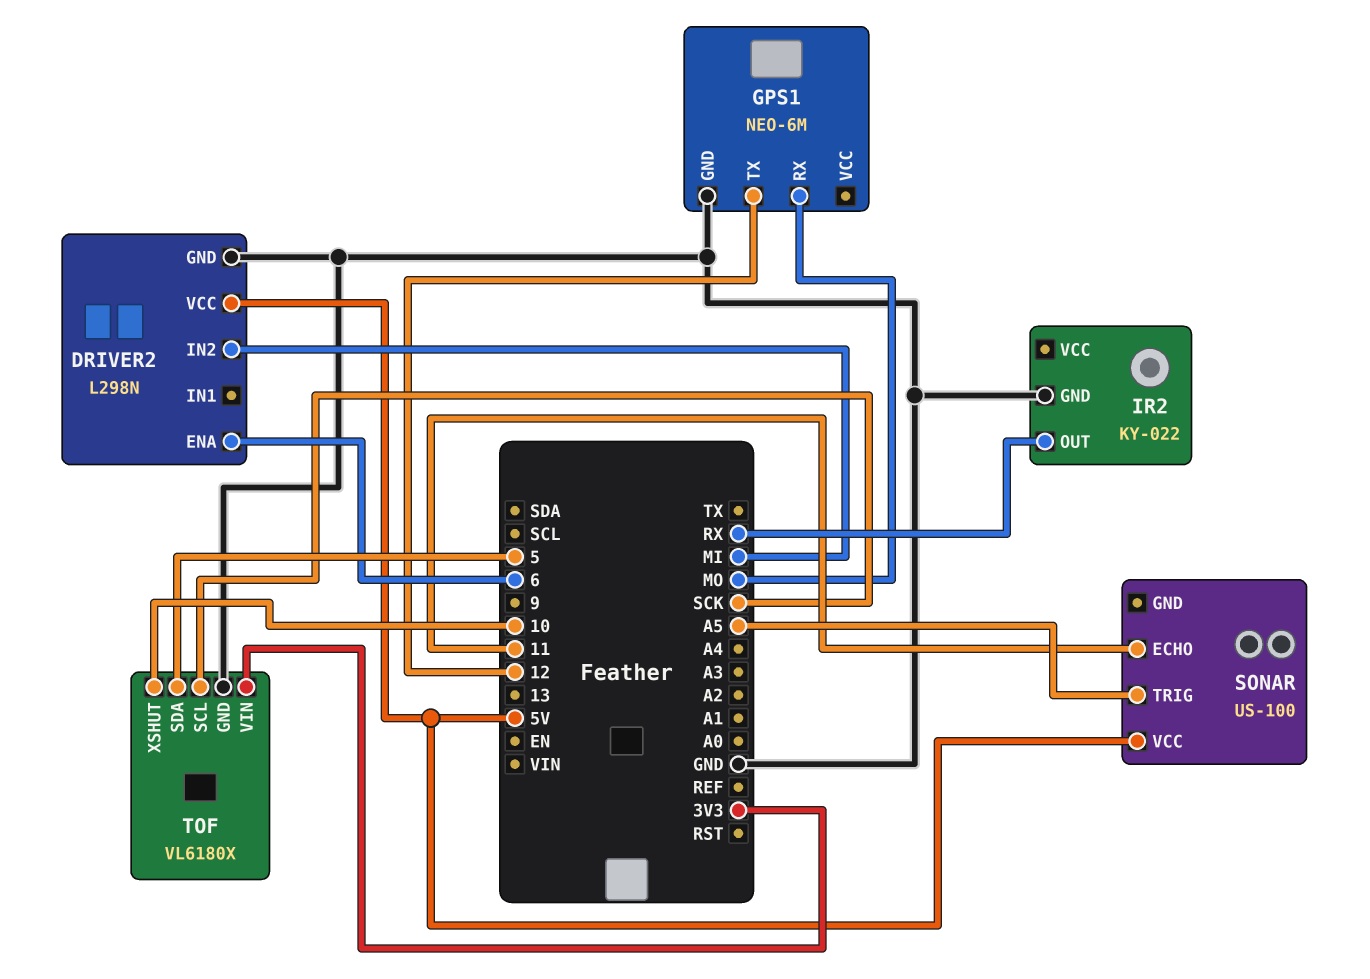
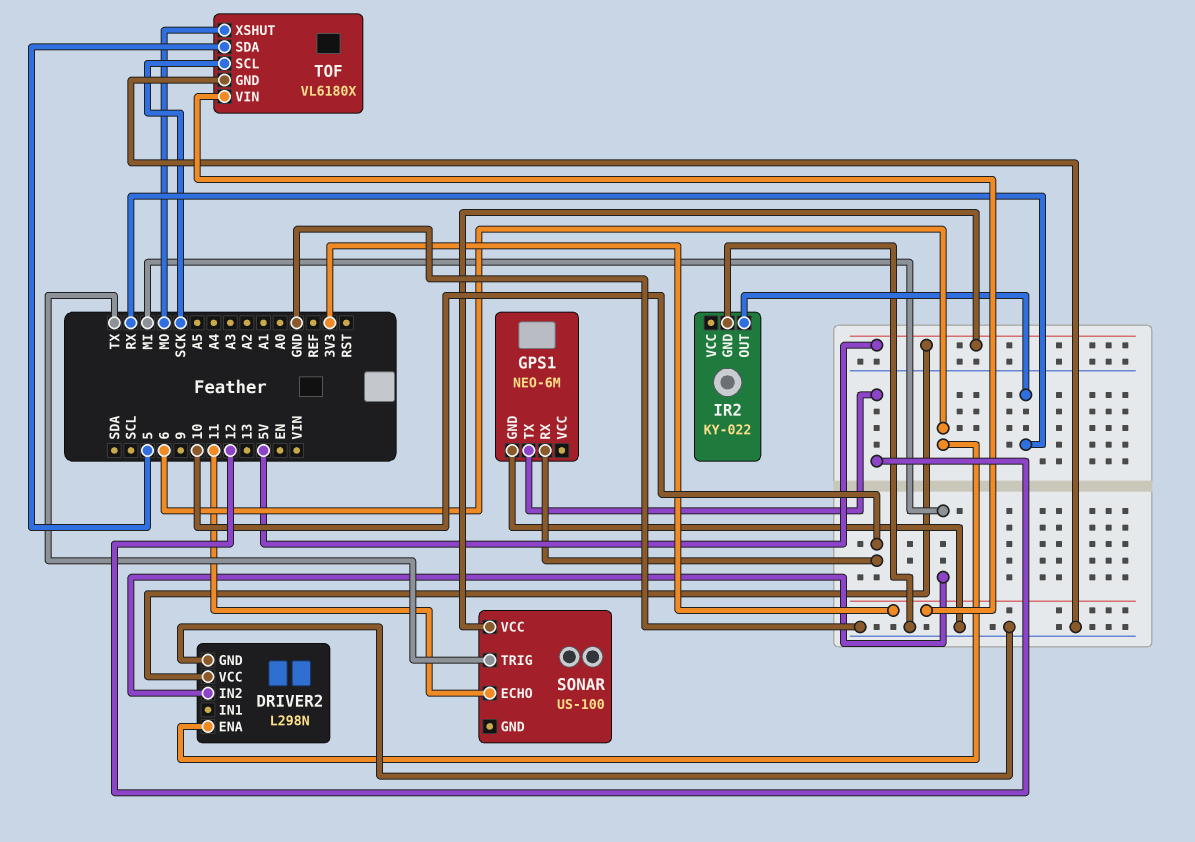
GPS1 pin RX: MO -> 10
SONAR pin TRIG: A5 -> TX
TOF pin XSHUT: 10 -> MO

